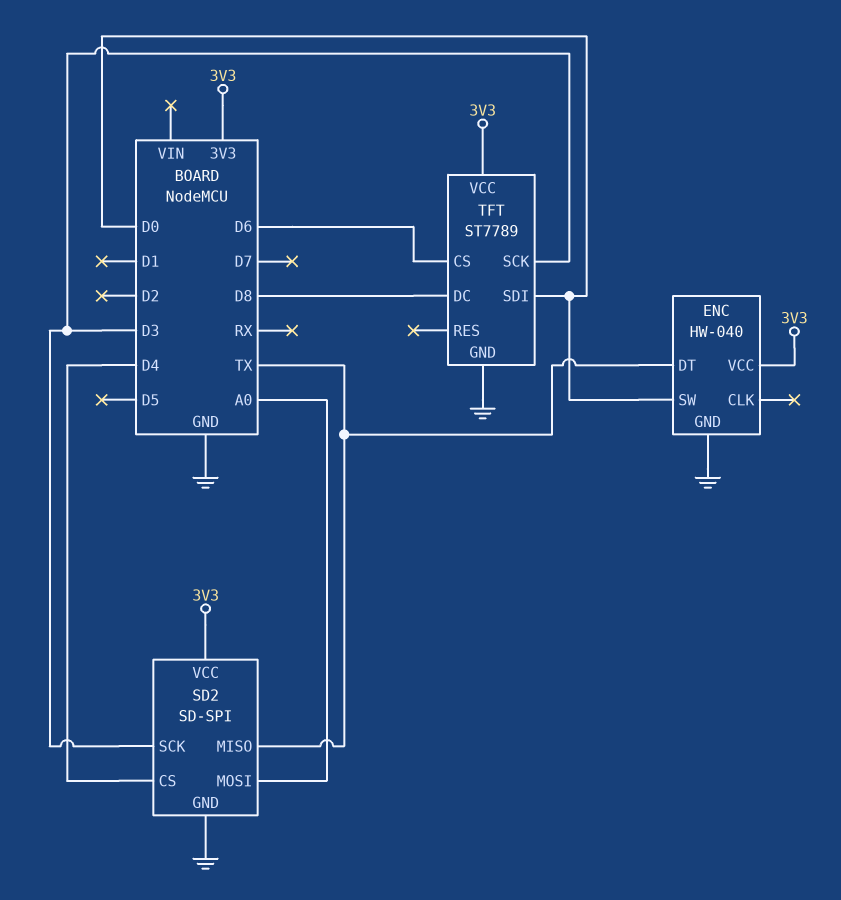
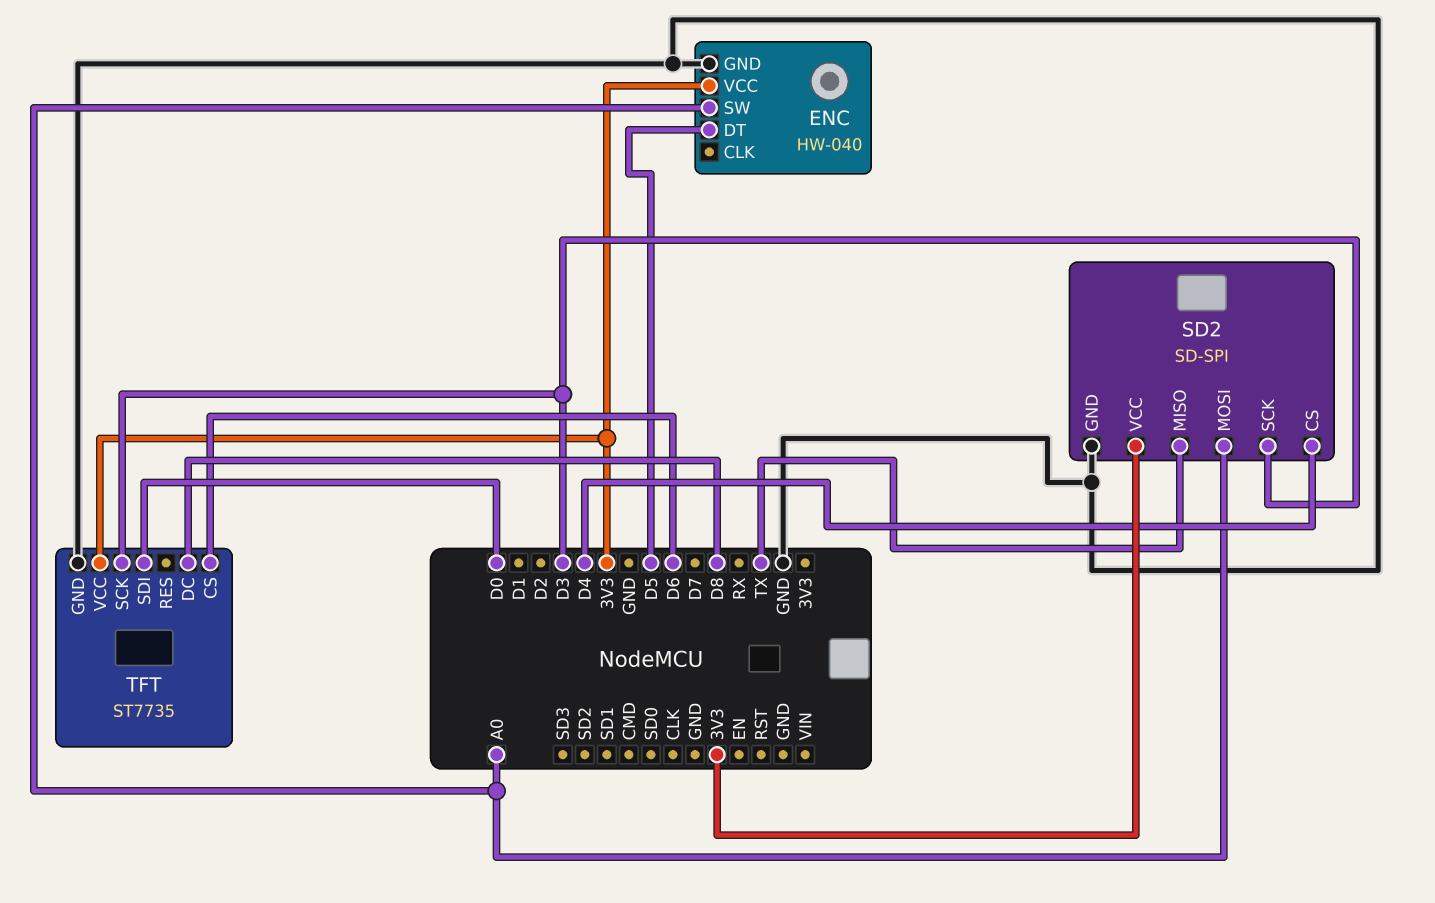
ENC pin DT: TX -> D5
ENC pin SW: D0 -> A0
TFT: ST7789 -> ST7735

